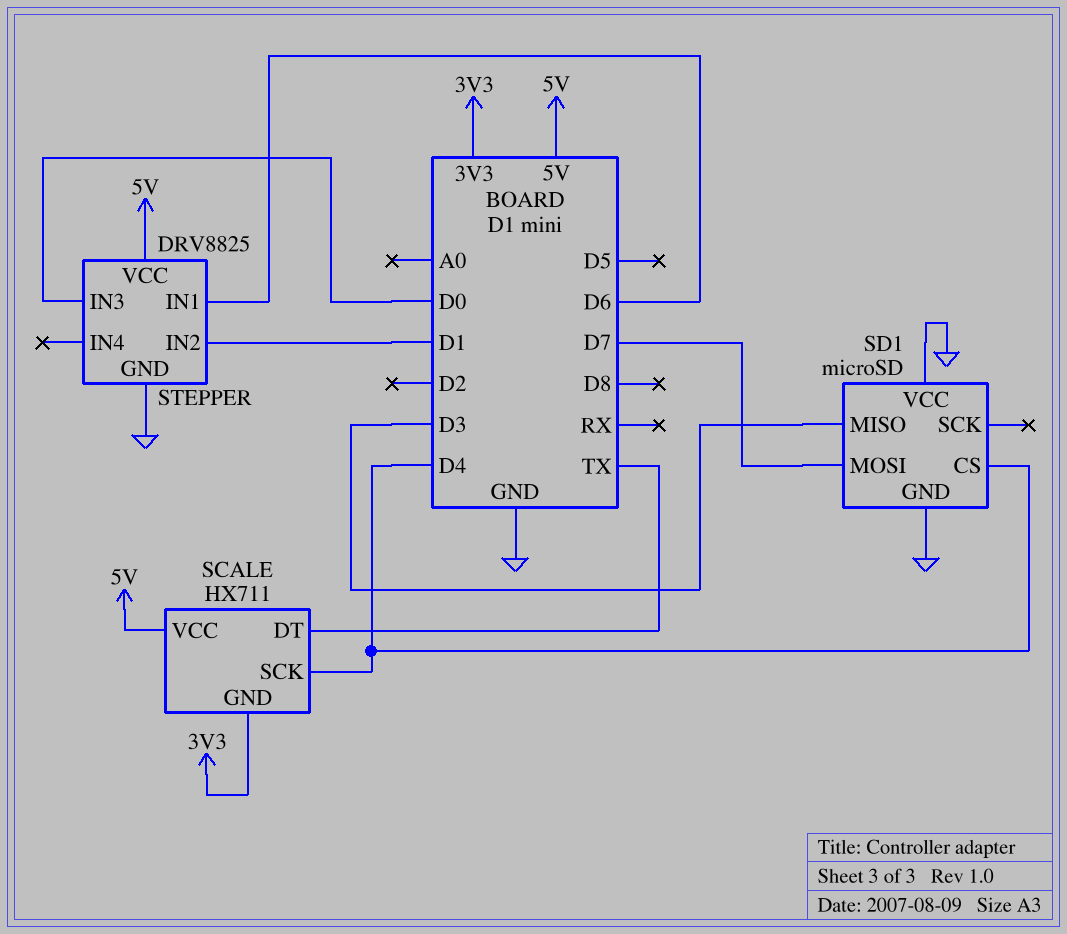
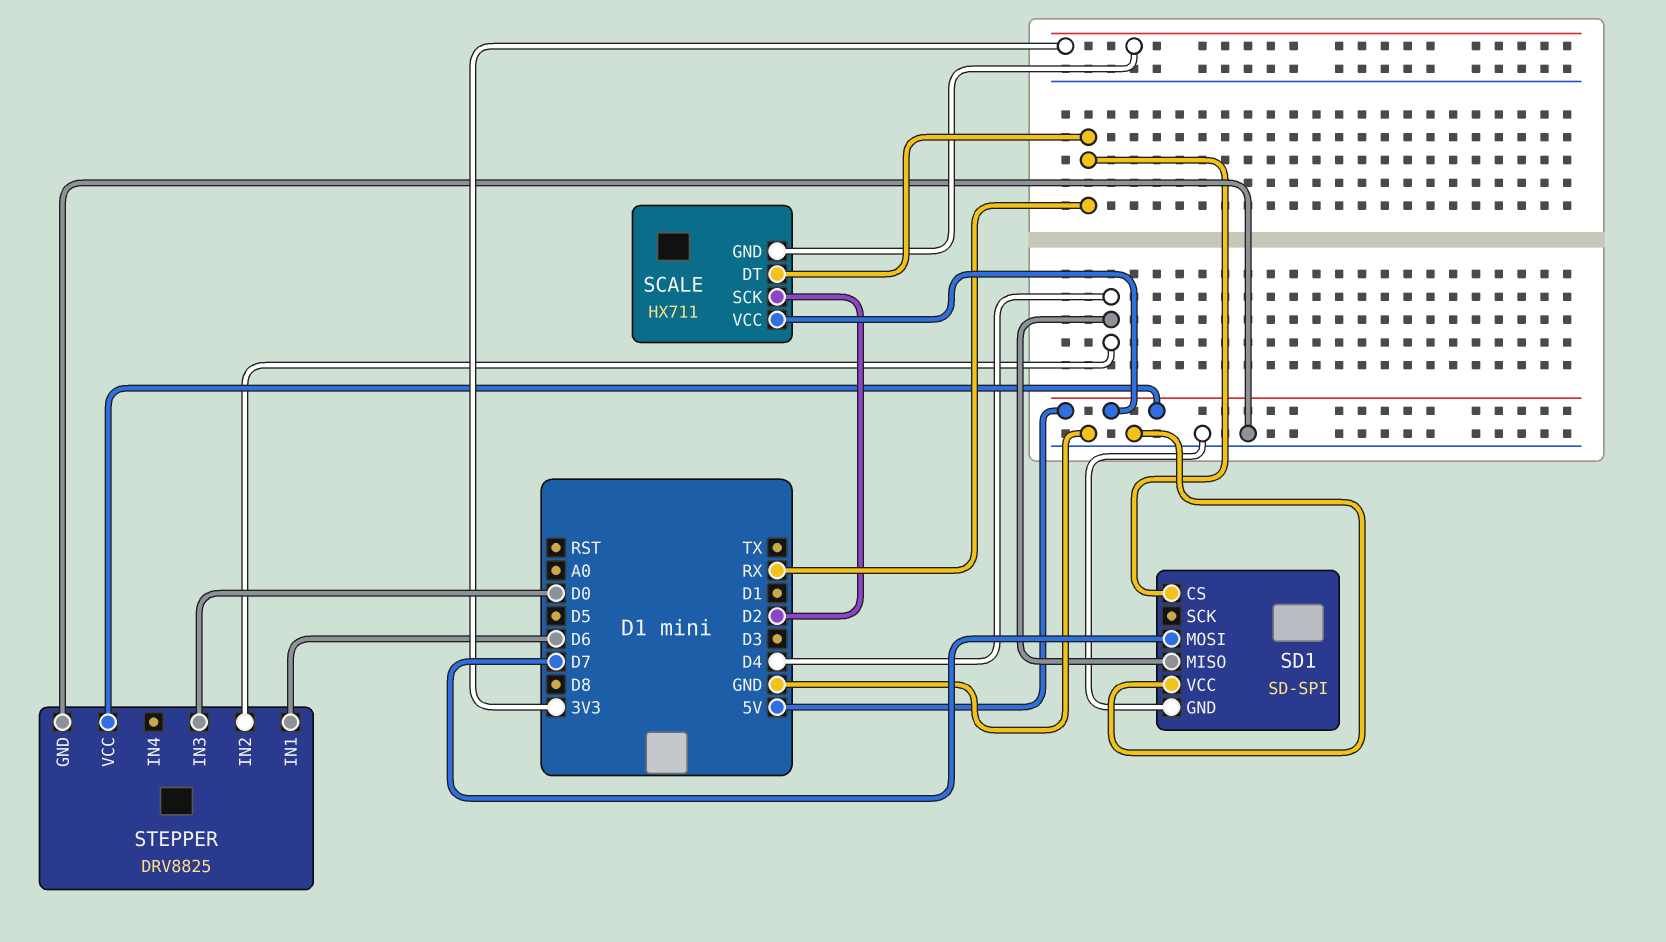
SCALE pin DT: TX -> RX
SCALE pin SCK: D4 -> D2
SD1: microSD -> SD-SPI
SD1 pin CS: D4 -> RX
SD1 pin MISO: D3 -> D4
STEPPER pin IN2: D1 -> D4

